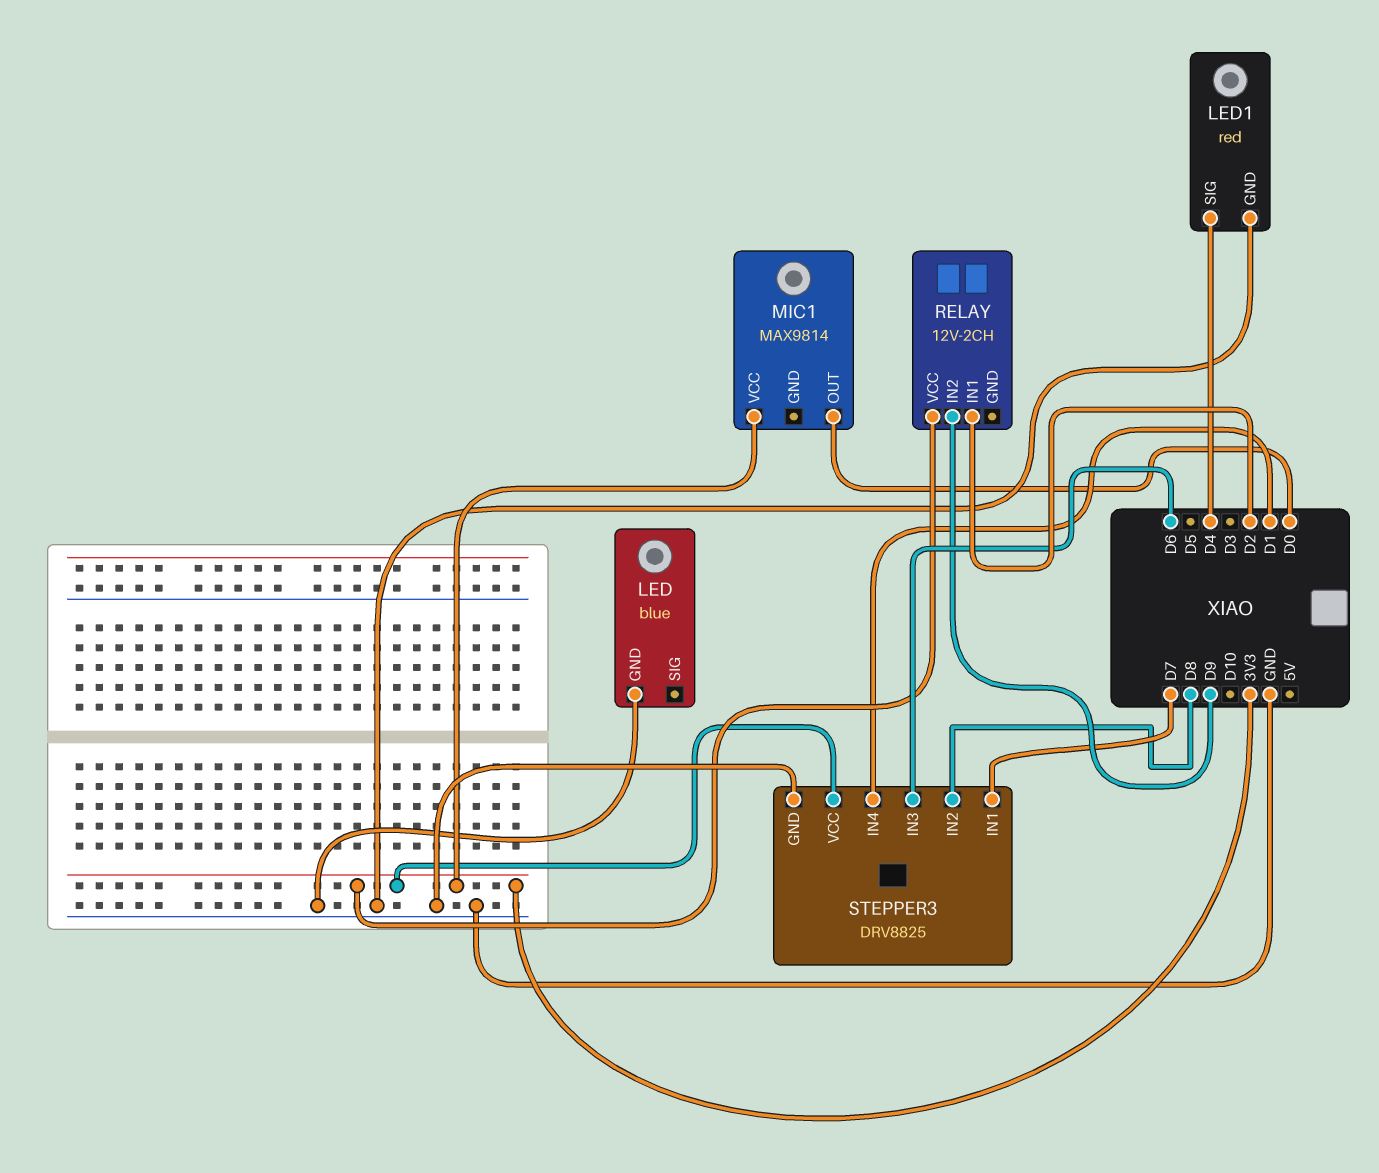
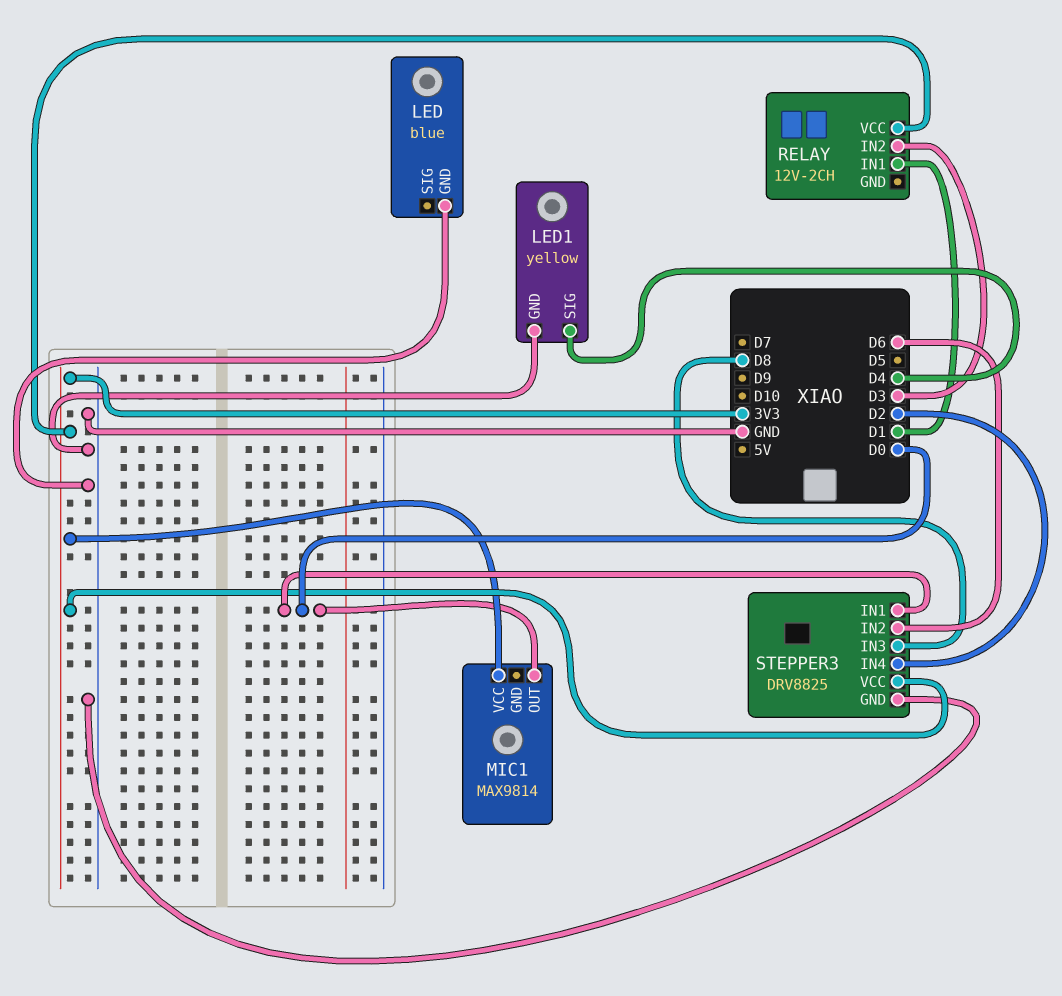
LED1: red -> yellow
RELAY pin IN1: D2 -> D1
RELAY pin IN2: D9 -> D3
STEPPER3 pin IN1: D7 -> D0
STEPPER3 pin IN2: D8 -> D6
STEPPER3 pin IN3: D6 -> D8
STEPPER3 pin IN4: D1 -> D2

